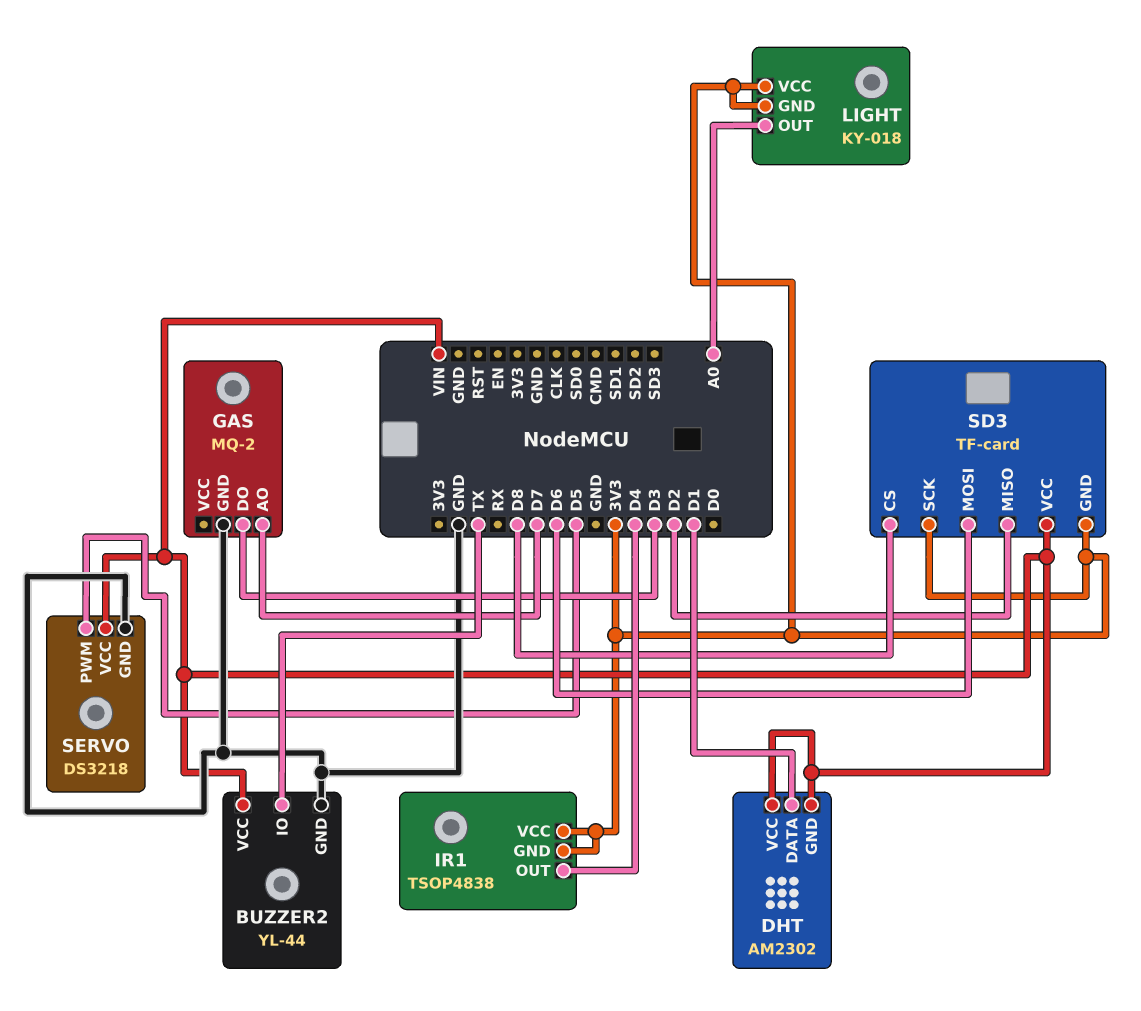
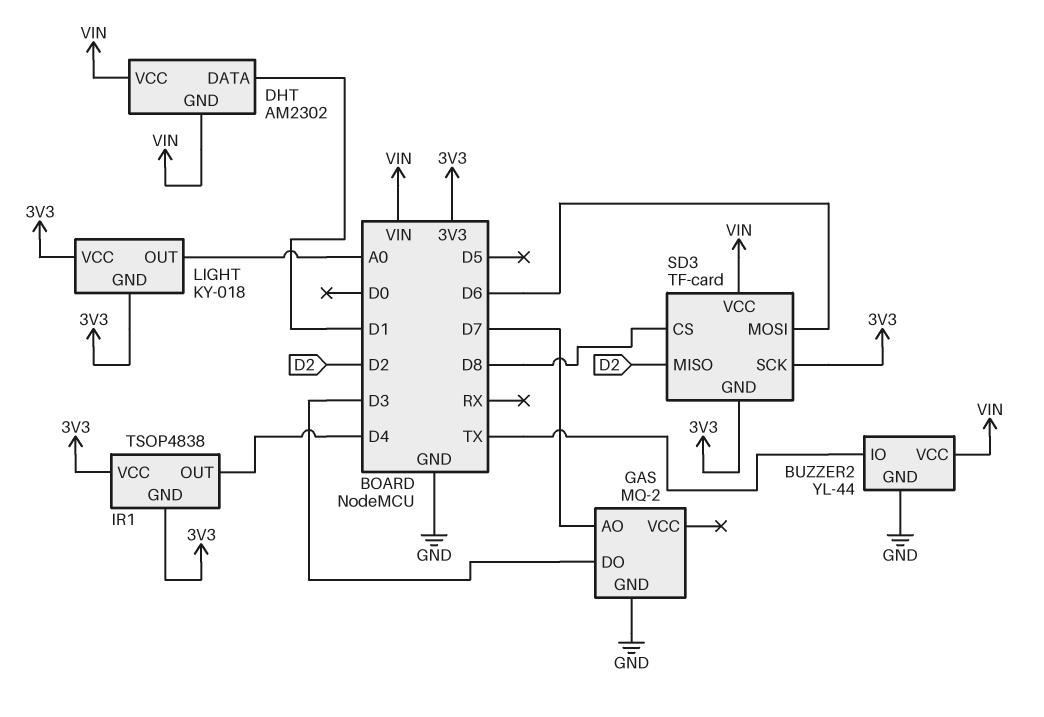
SERVO: DS3218 -> none
SERVO pin GND: GND -> none
SERVO pin PWM: D5 -> none
SERVO pin VCC: VIN -> none

